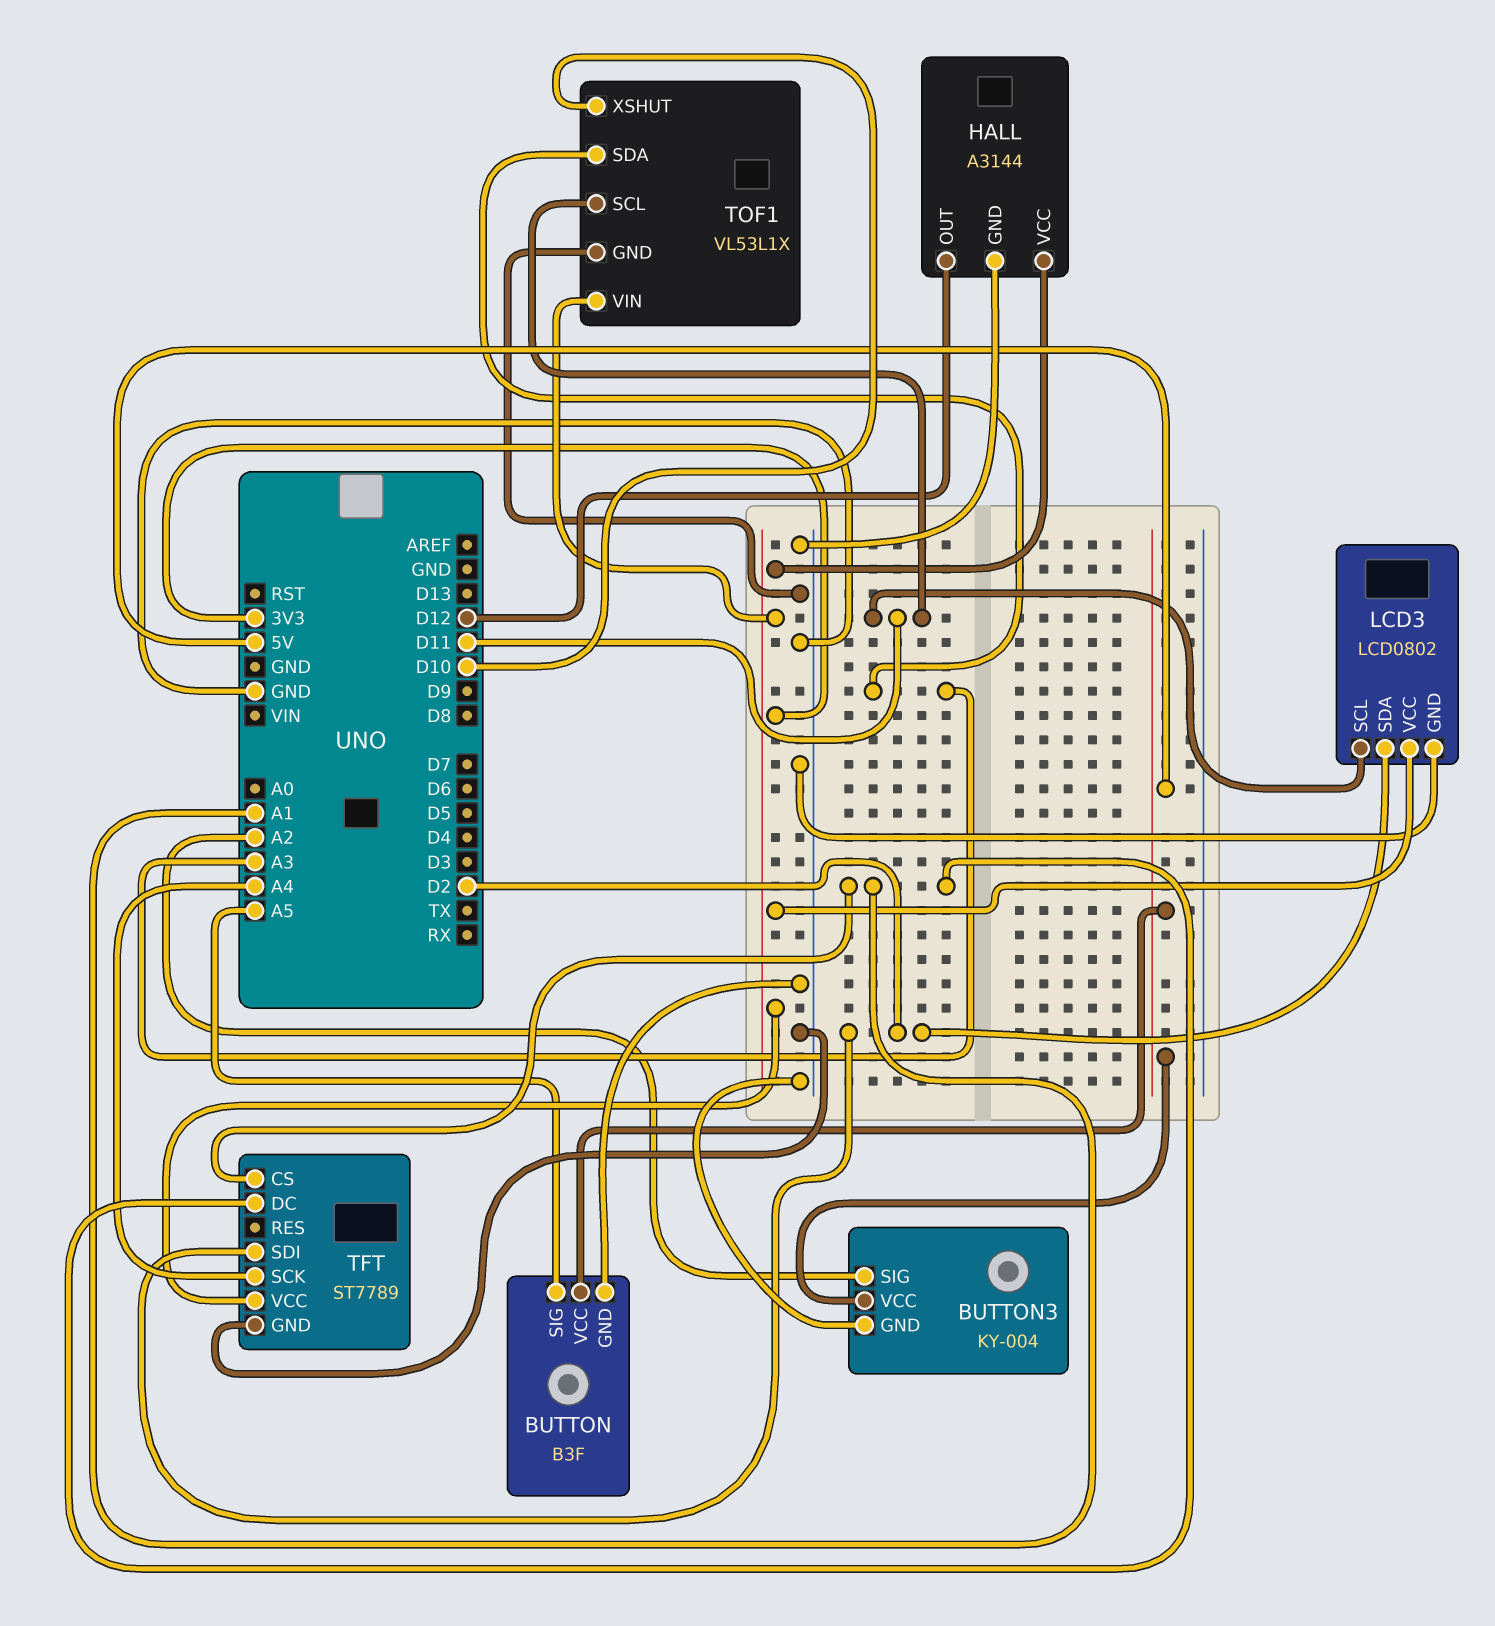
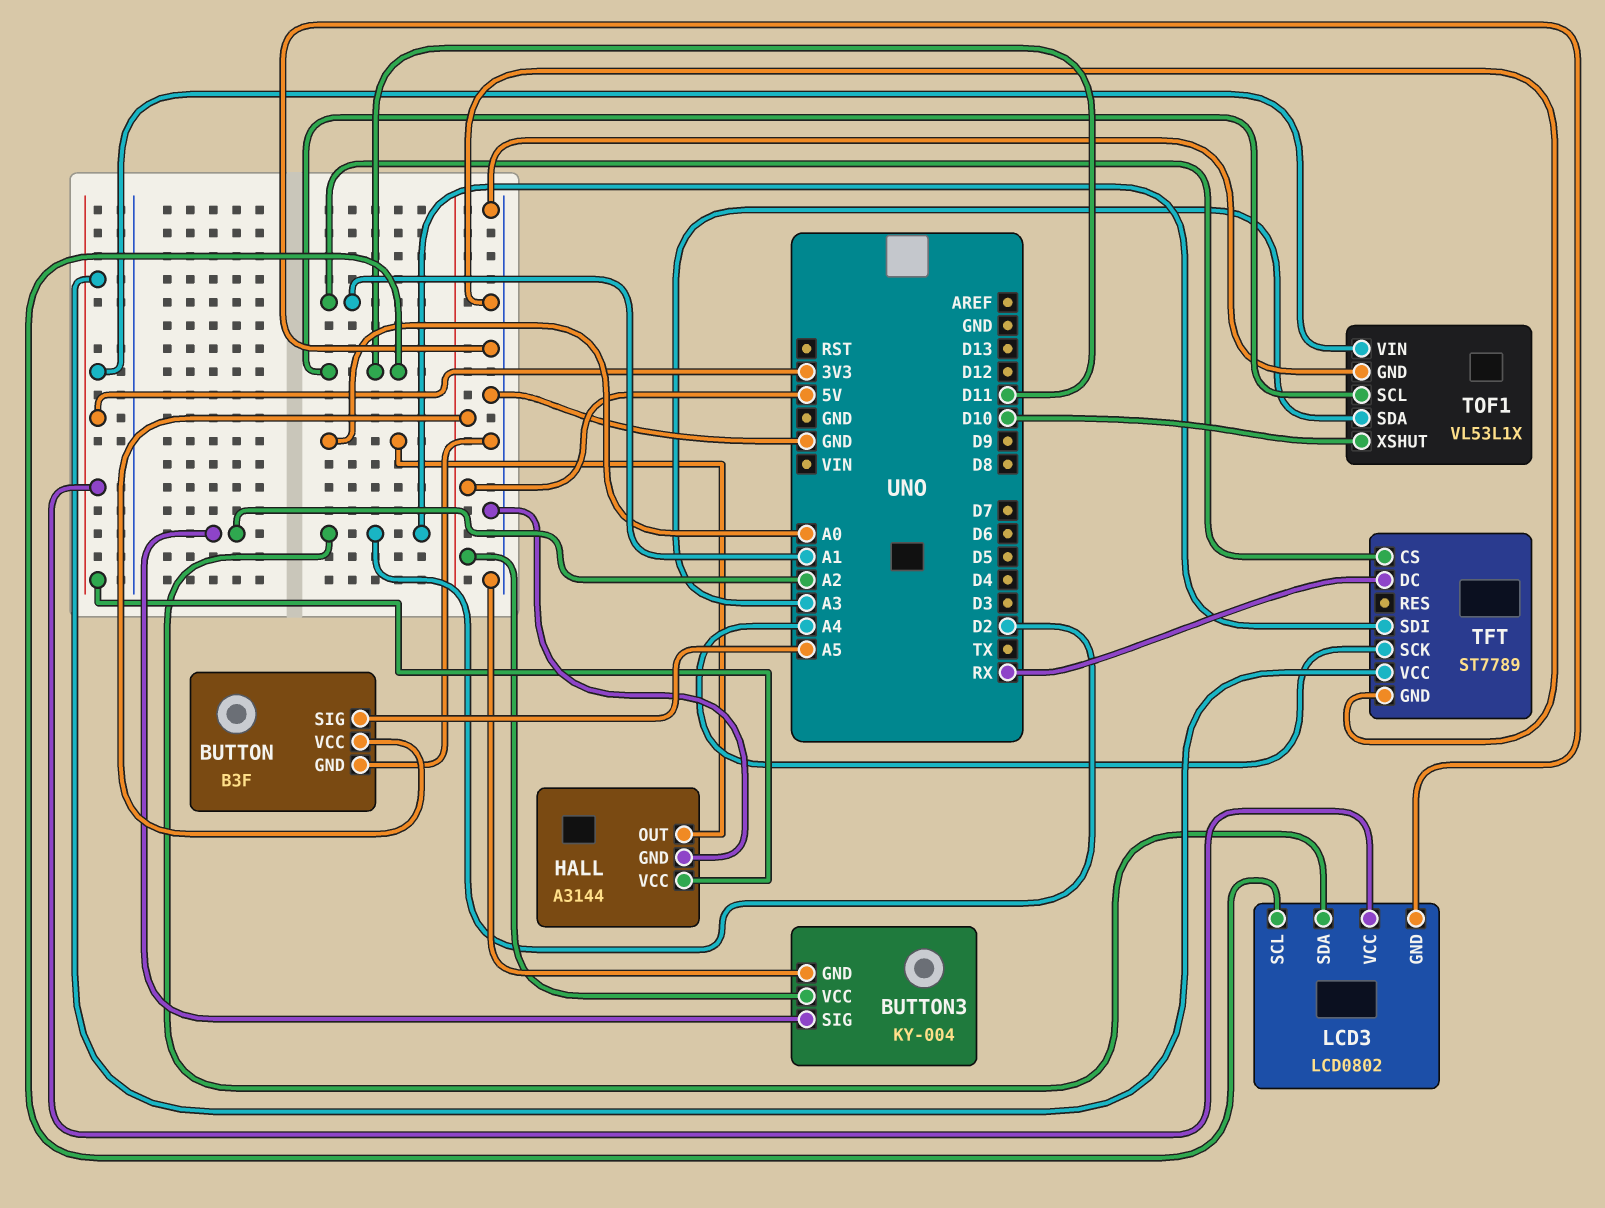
HALL pin OUT: D12 -> A0
TFT pin DC: A1 -> RX

